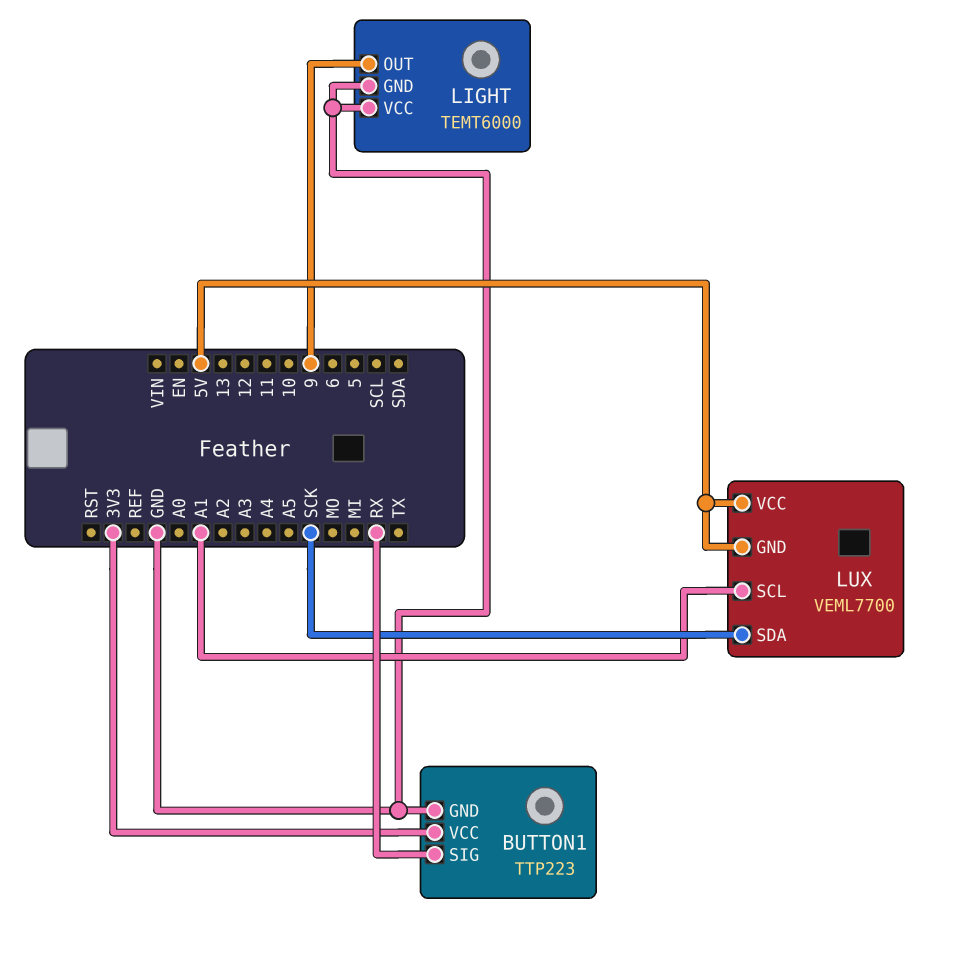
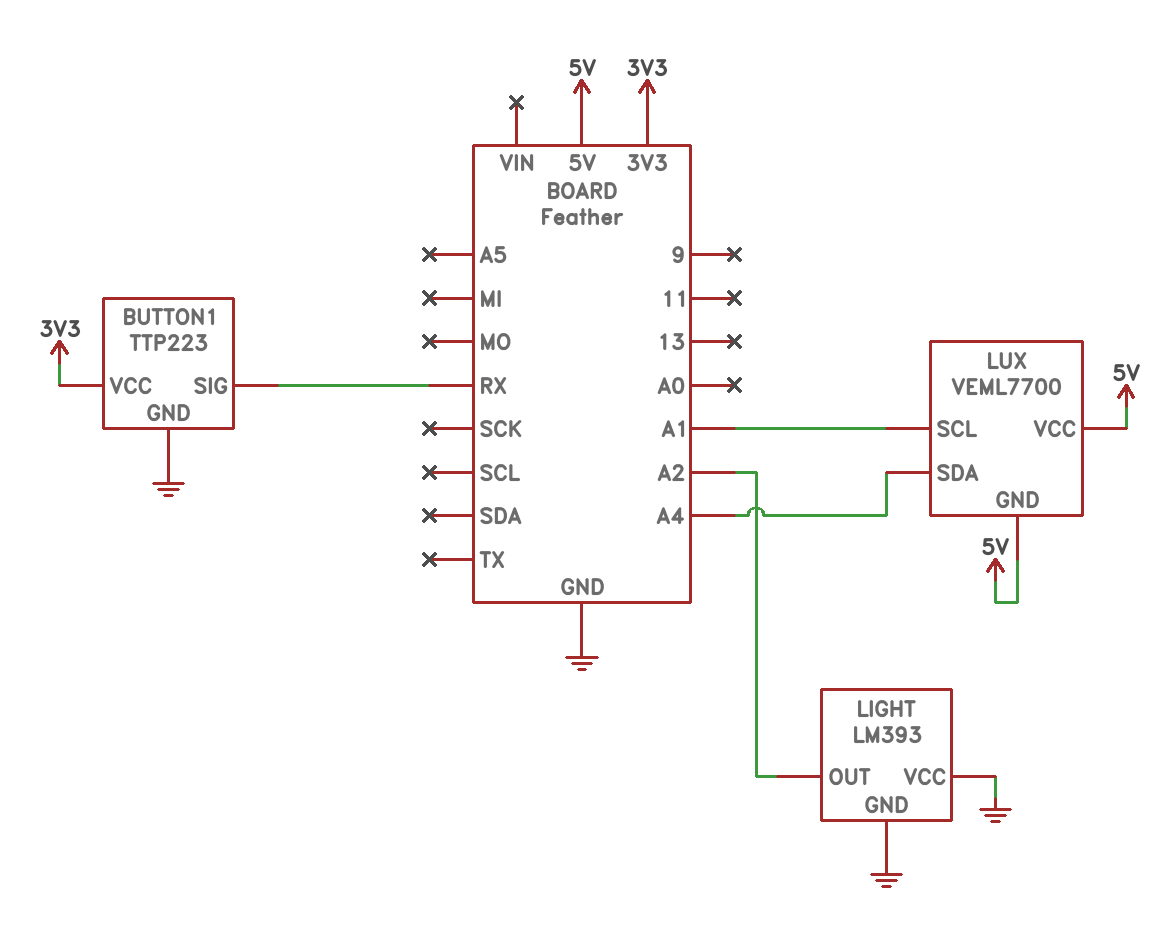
LIGHT: TEMT6000 -> LM393
LIGHT pin OUT: 9 -> A2
LUX pin SDA: SCK -> A4

